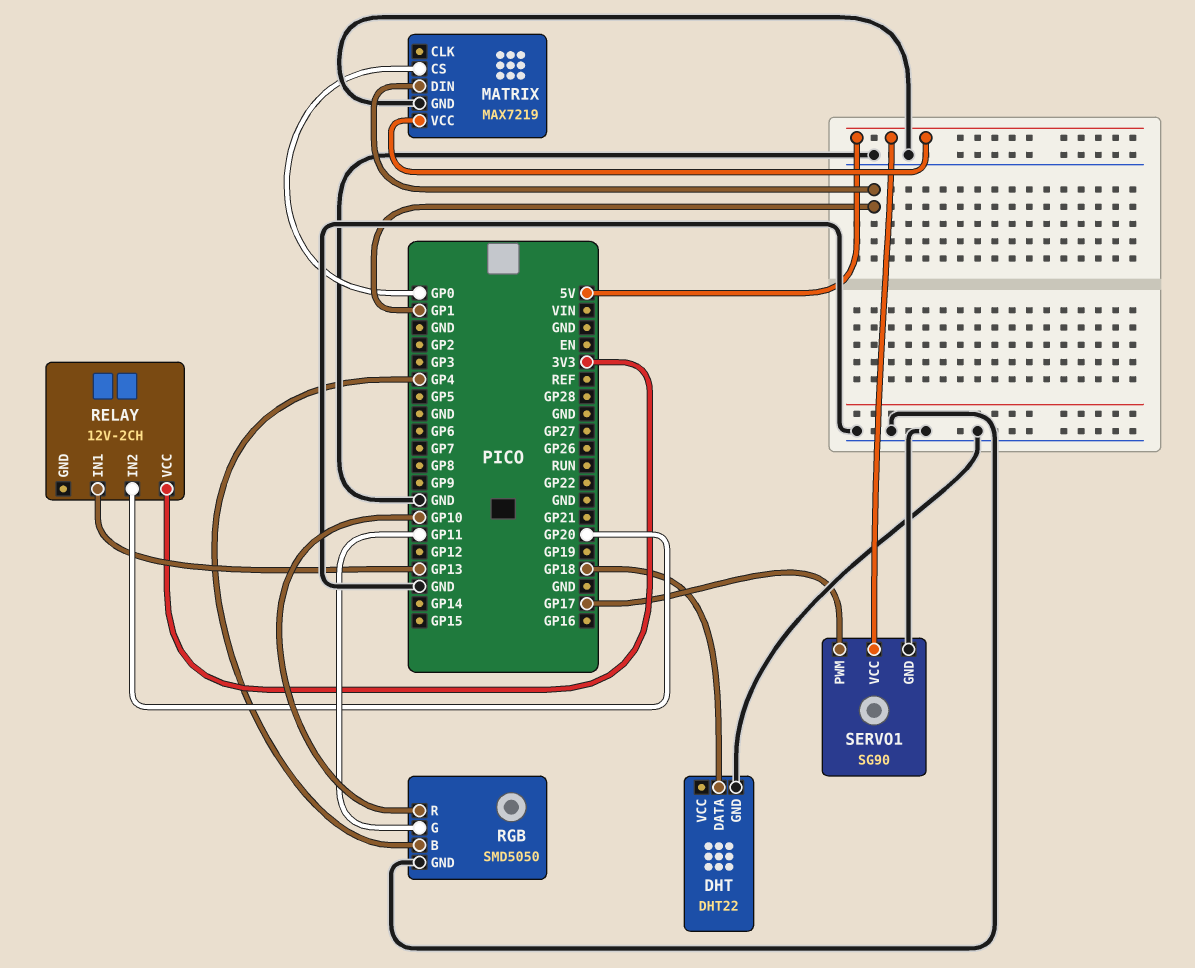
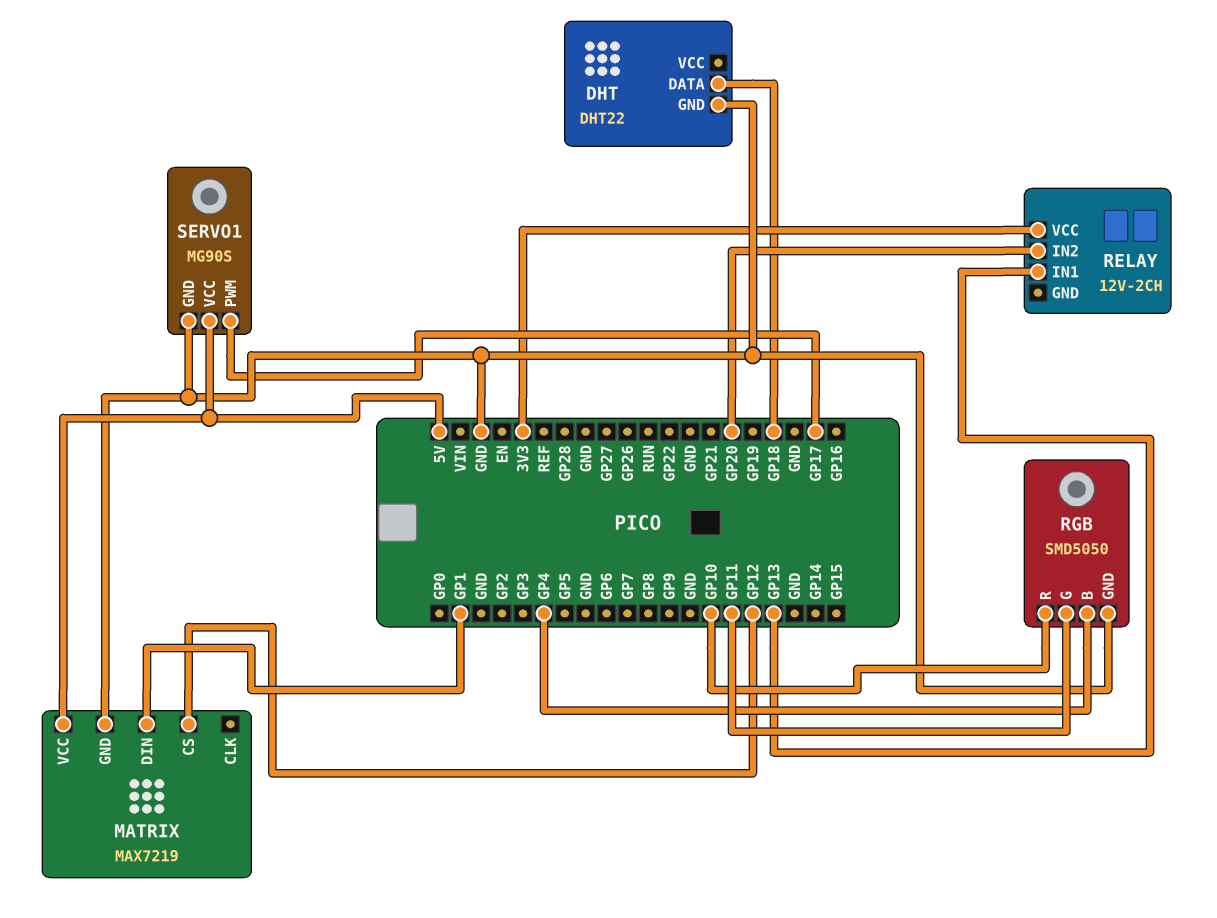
MATRIX pin CS: GP0 -> GP12
SERVO1: SG90 -> MG90S

